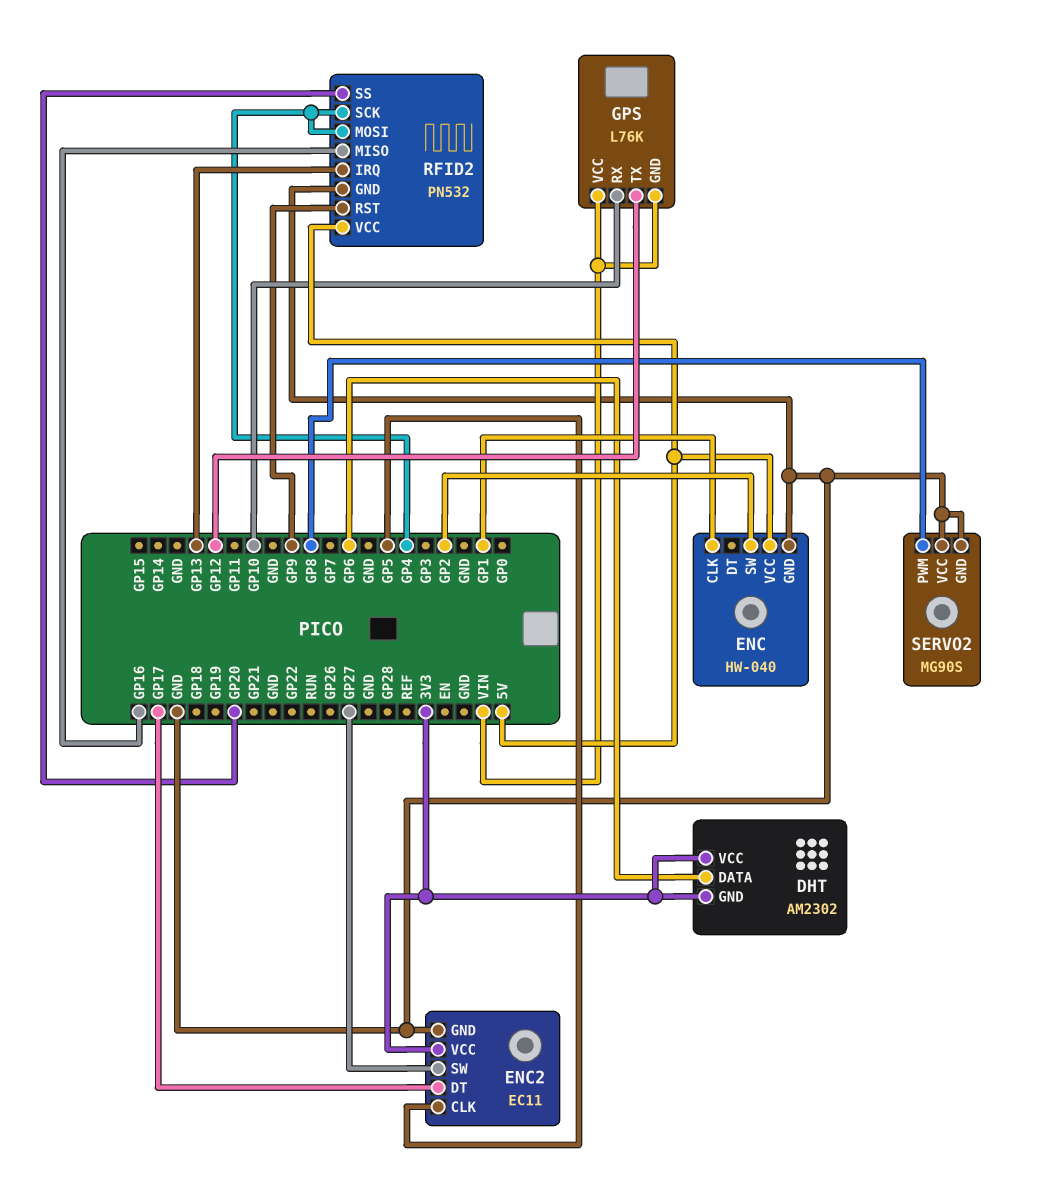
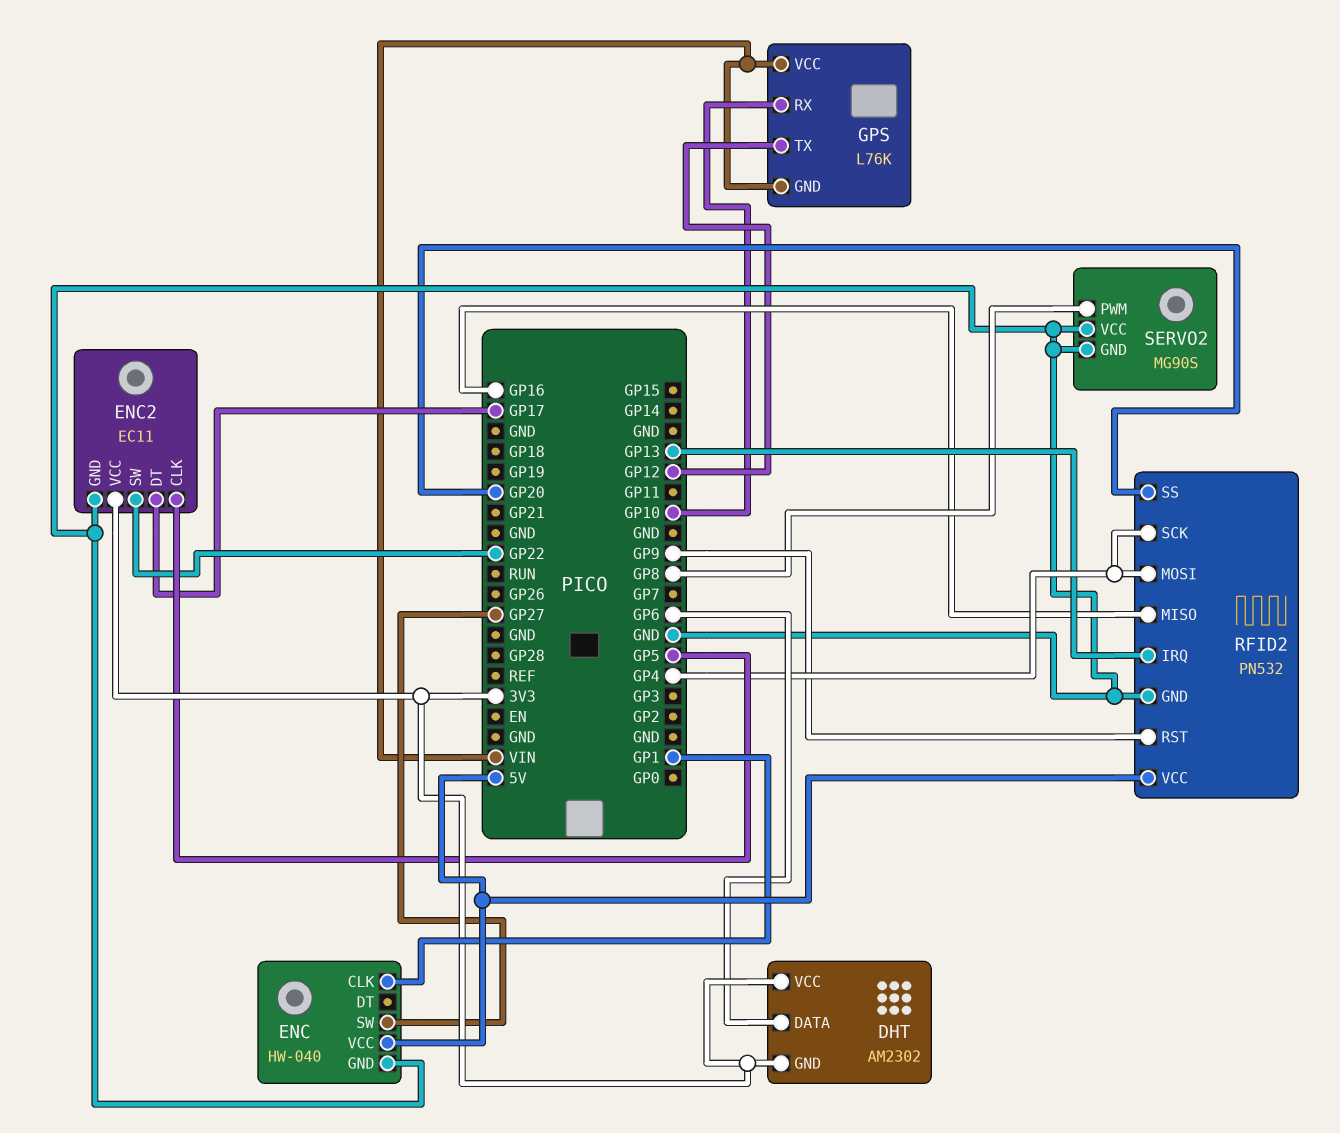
ENC pin SW: GP2 -> GP27
ENC2 pin SW: GP27 -> GP22

